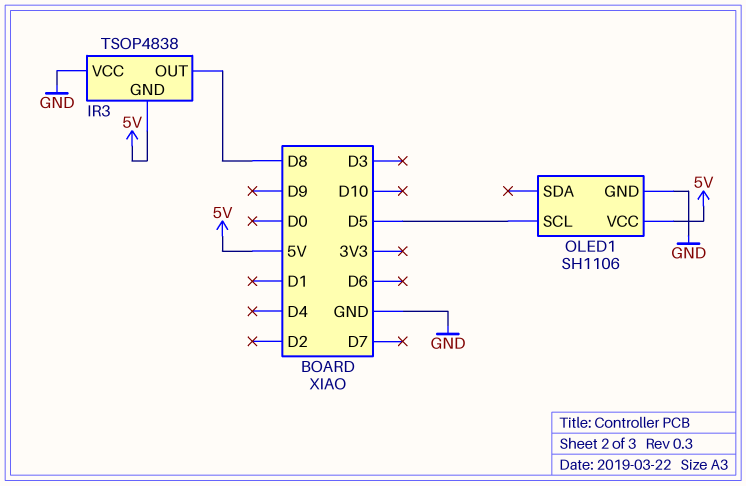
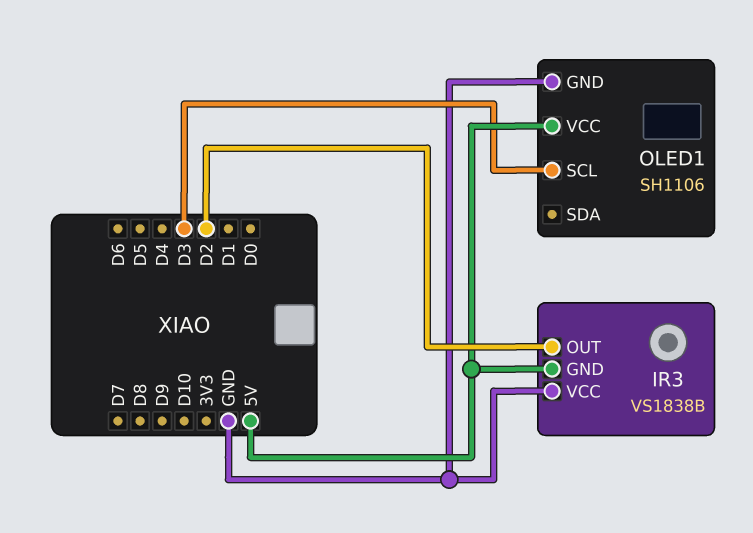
IR3: TSOP4838 -> VS1838B
IR3 pin OUT: D8 -> D2
OLED1 pin SCL: D5 -> D3

